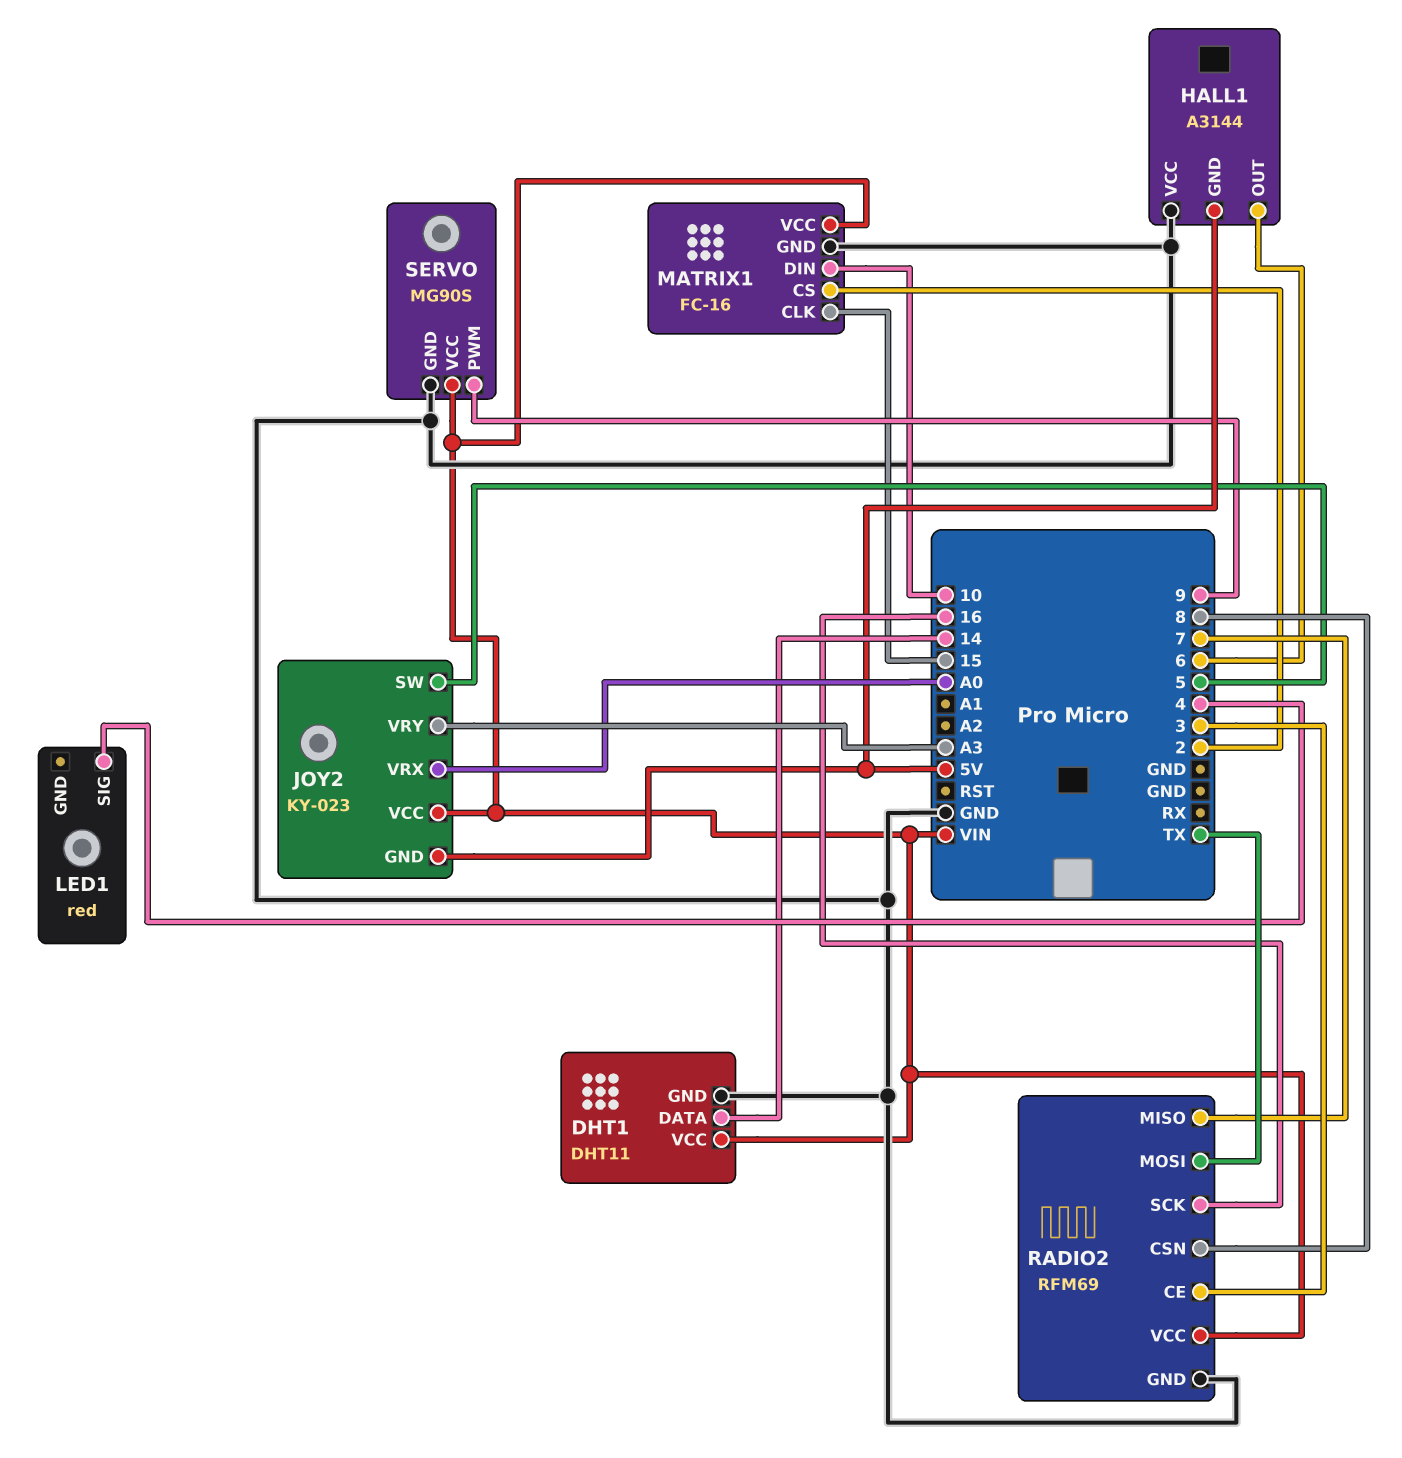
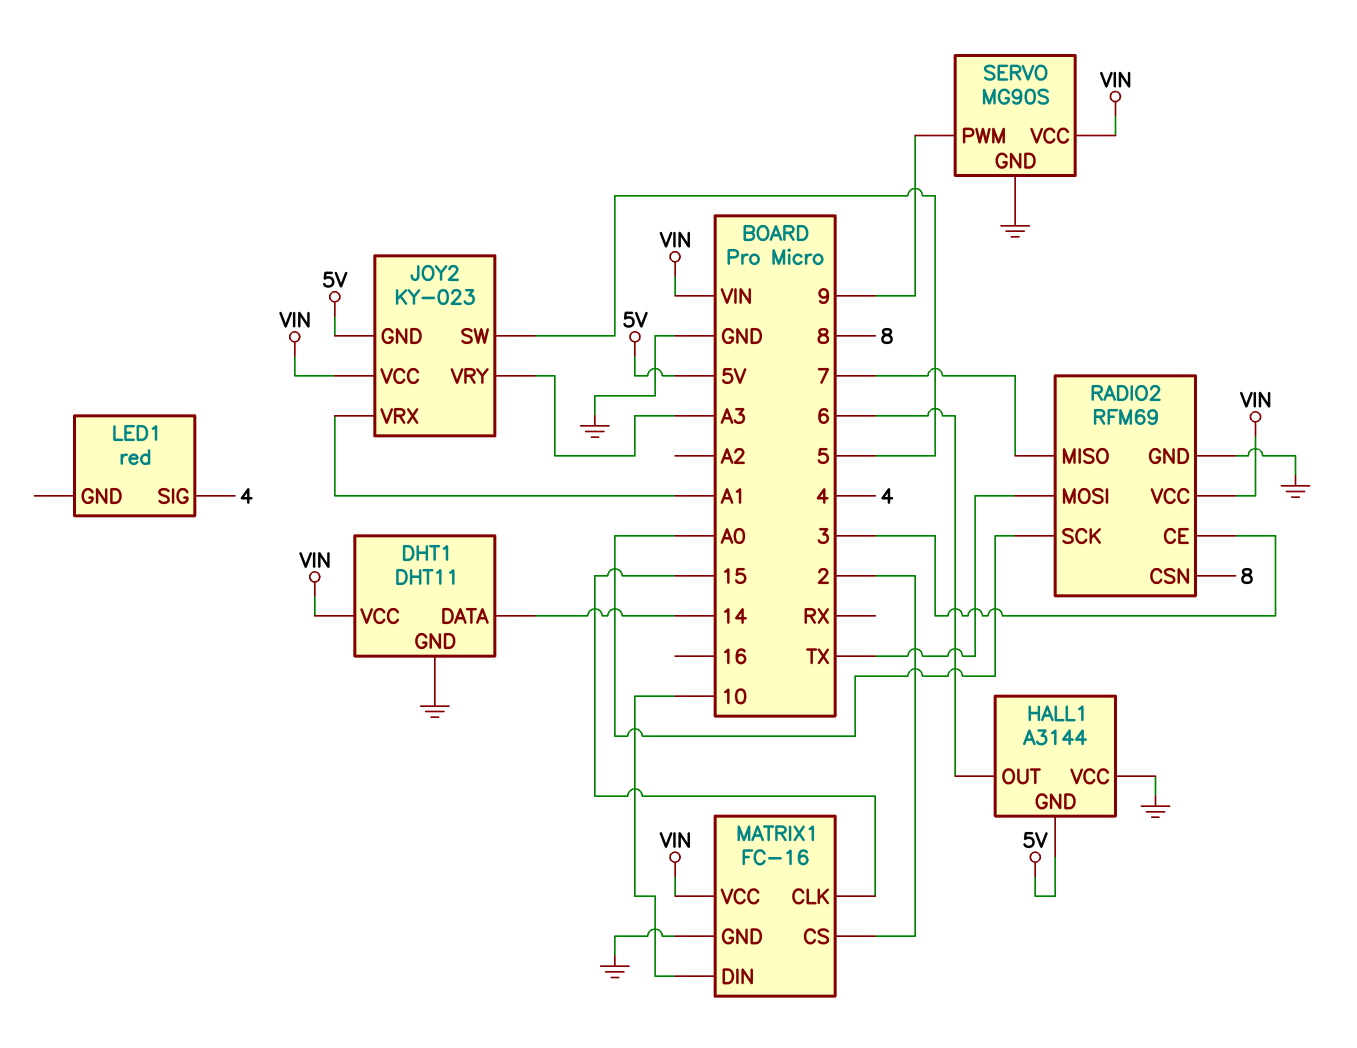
JOY2 pin VRX: A0 -> A1
RADIO2 pin SCK: 16 -> A0

